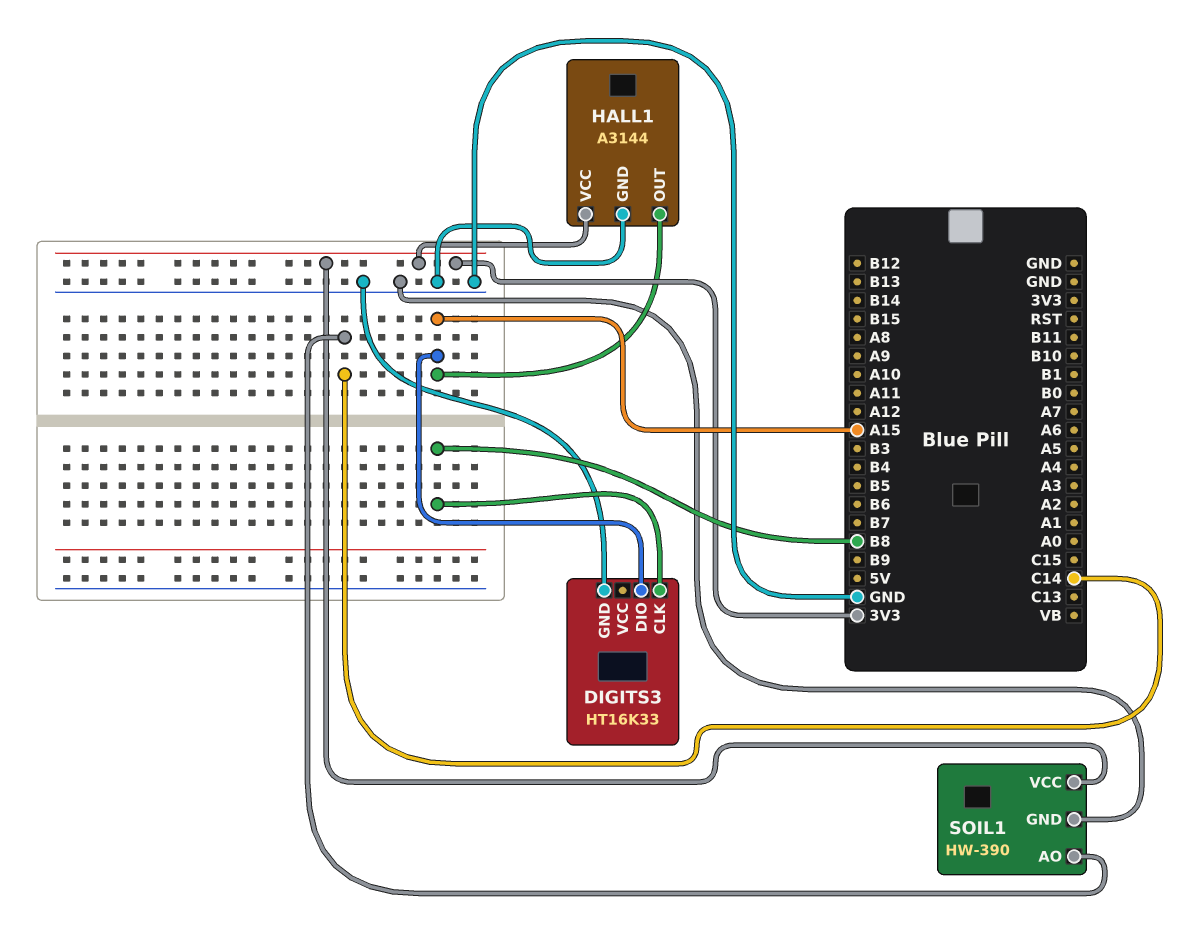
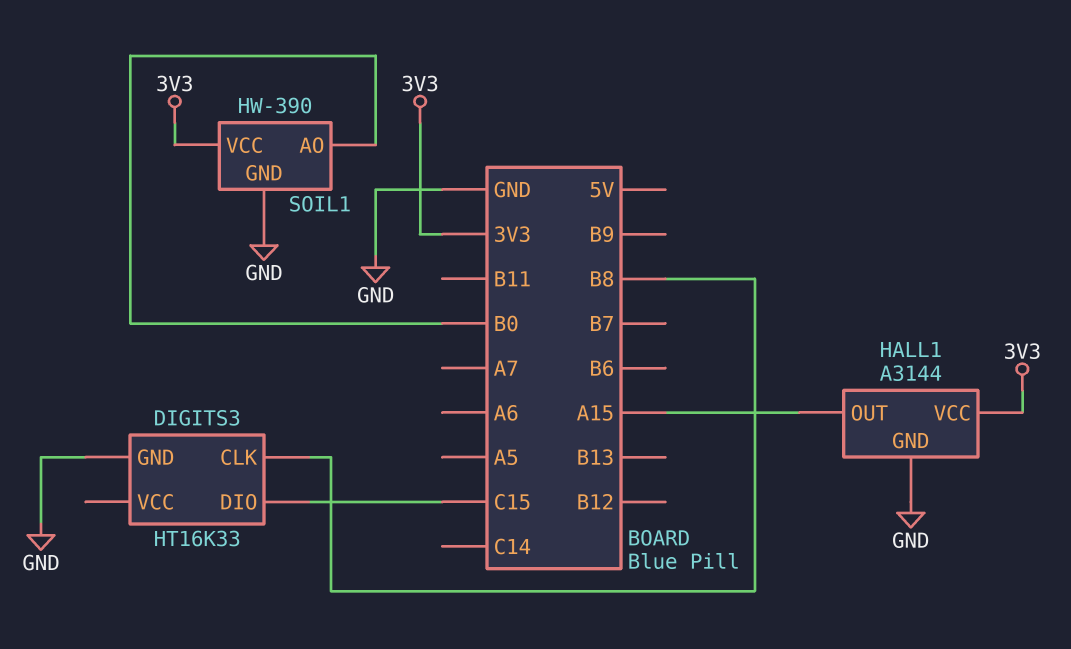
DIGITS3 pin DIO: A15 -> C15
SOIL1 pin AO: C14 -> B0

